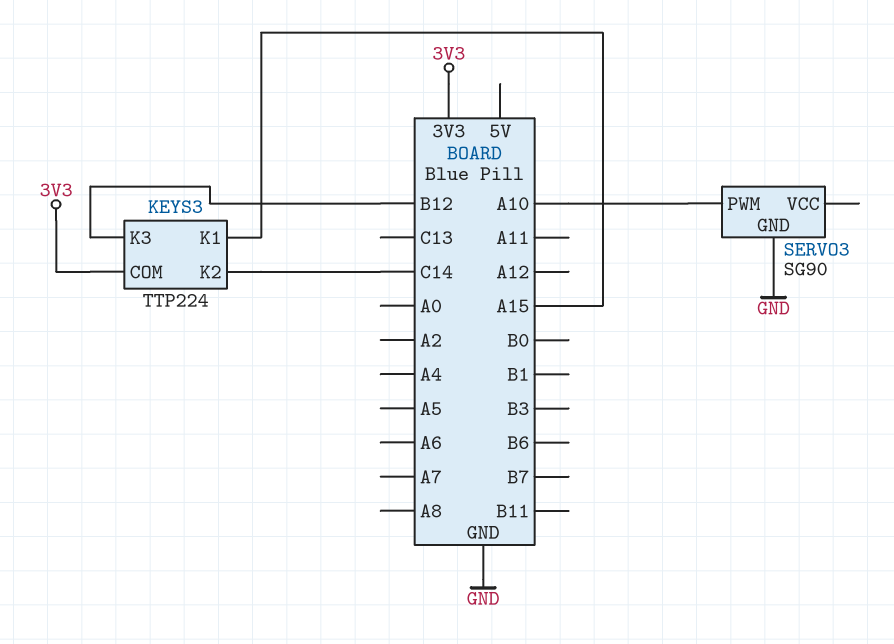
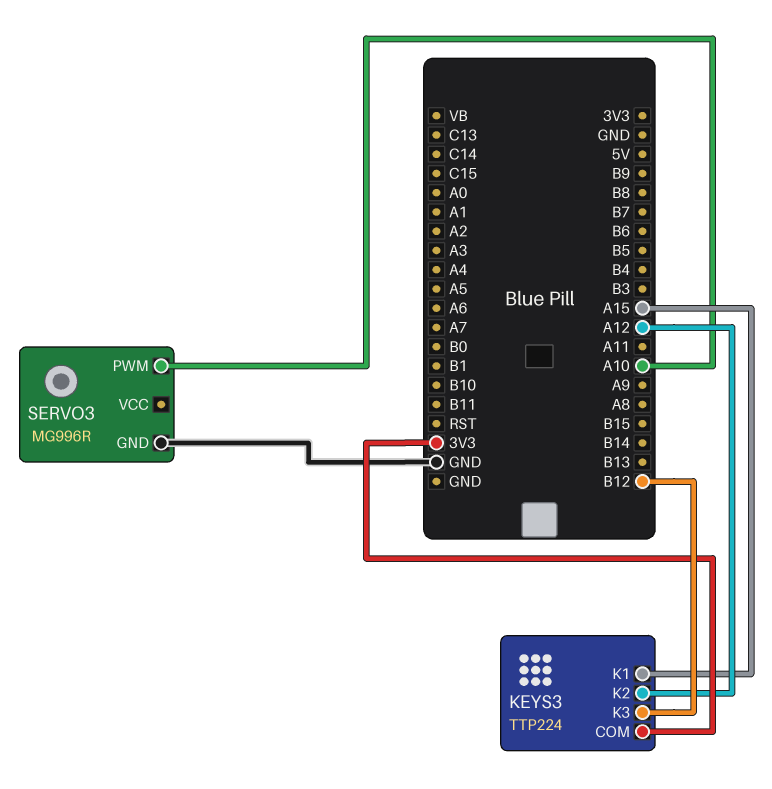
KEYS3 pin K2: C14 -> A12
SERVO3: SG90 -> MG996R

